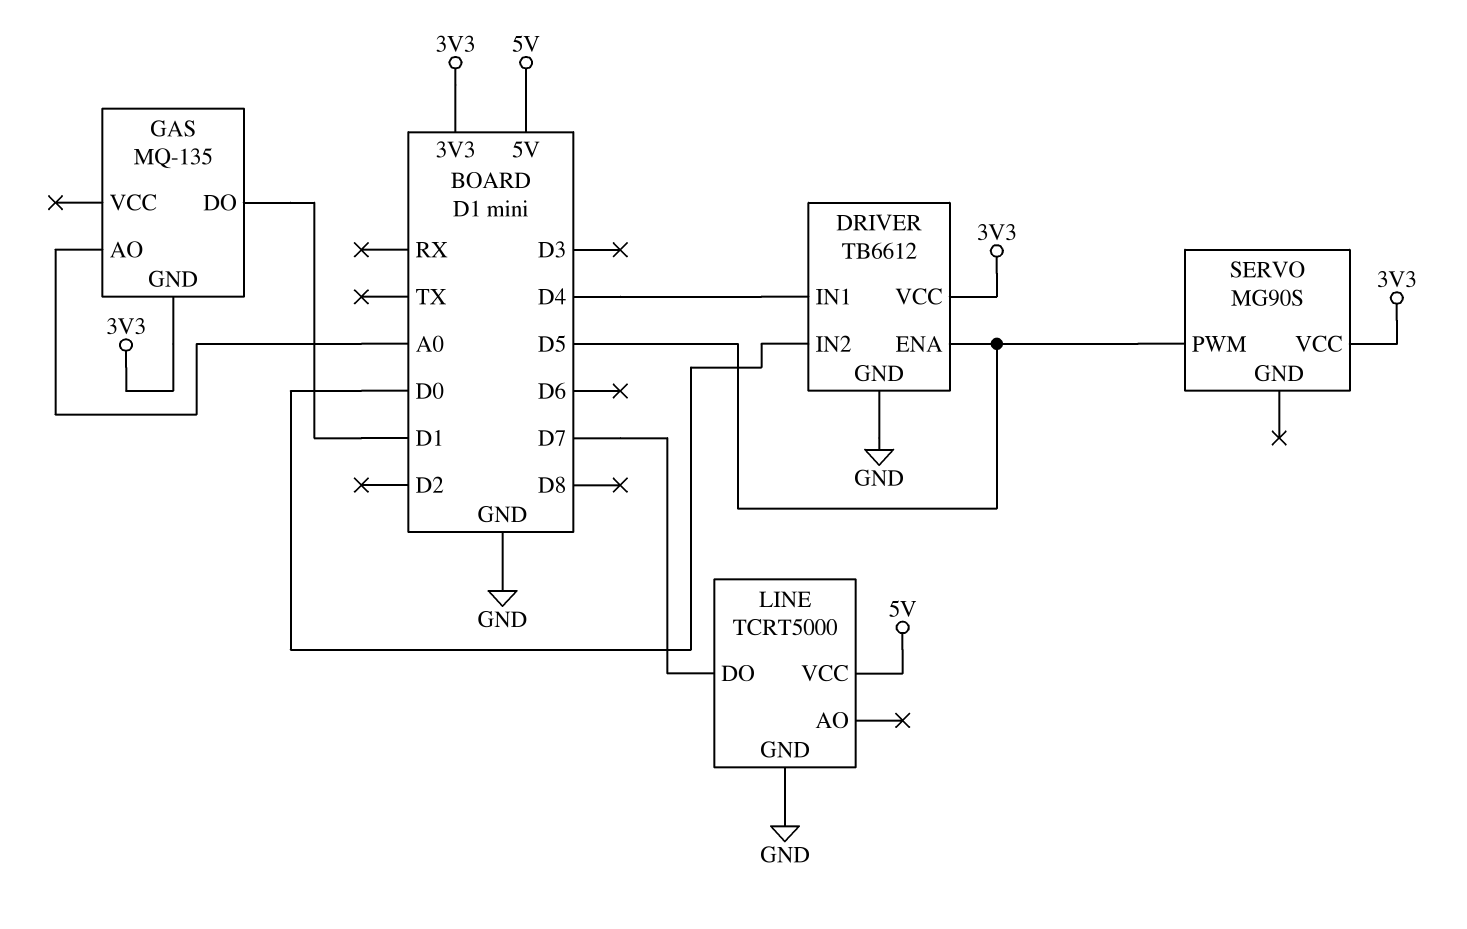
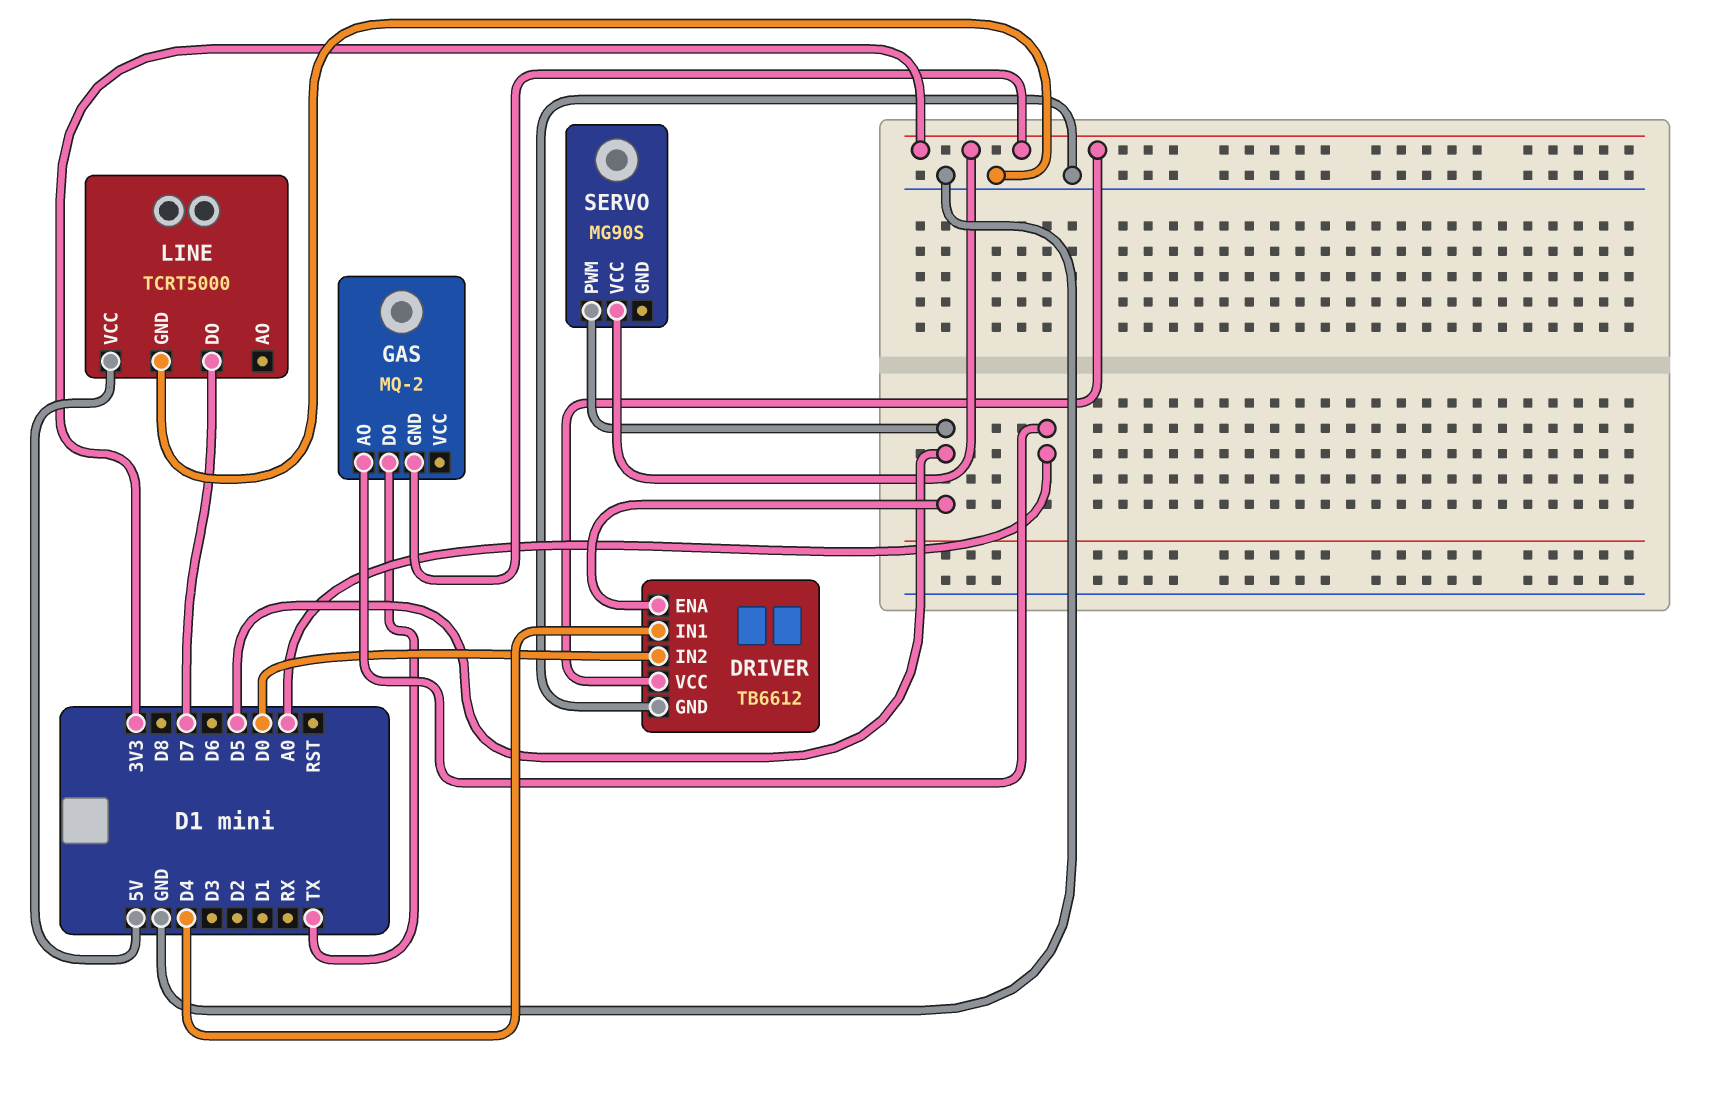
GAS: MQ-135 -> MQ-2
GAS pin DO: D1 -> TX

